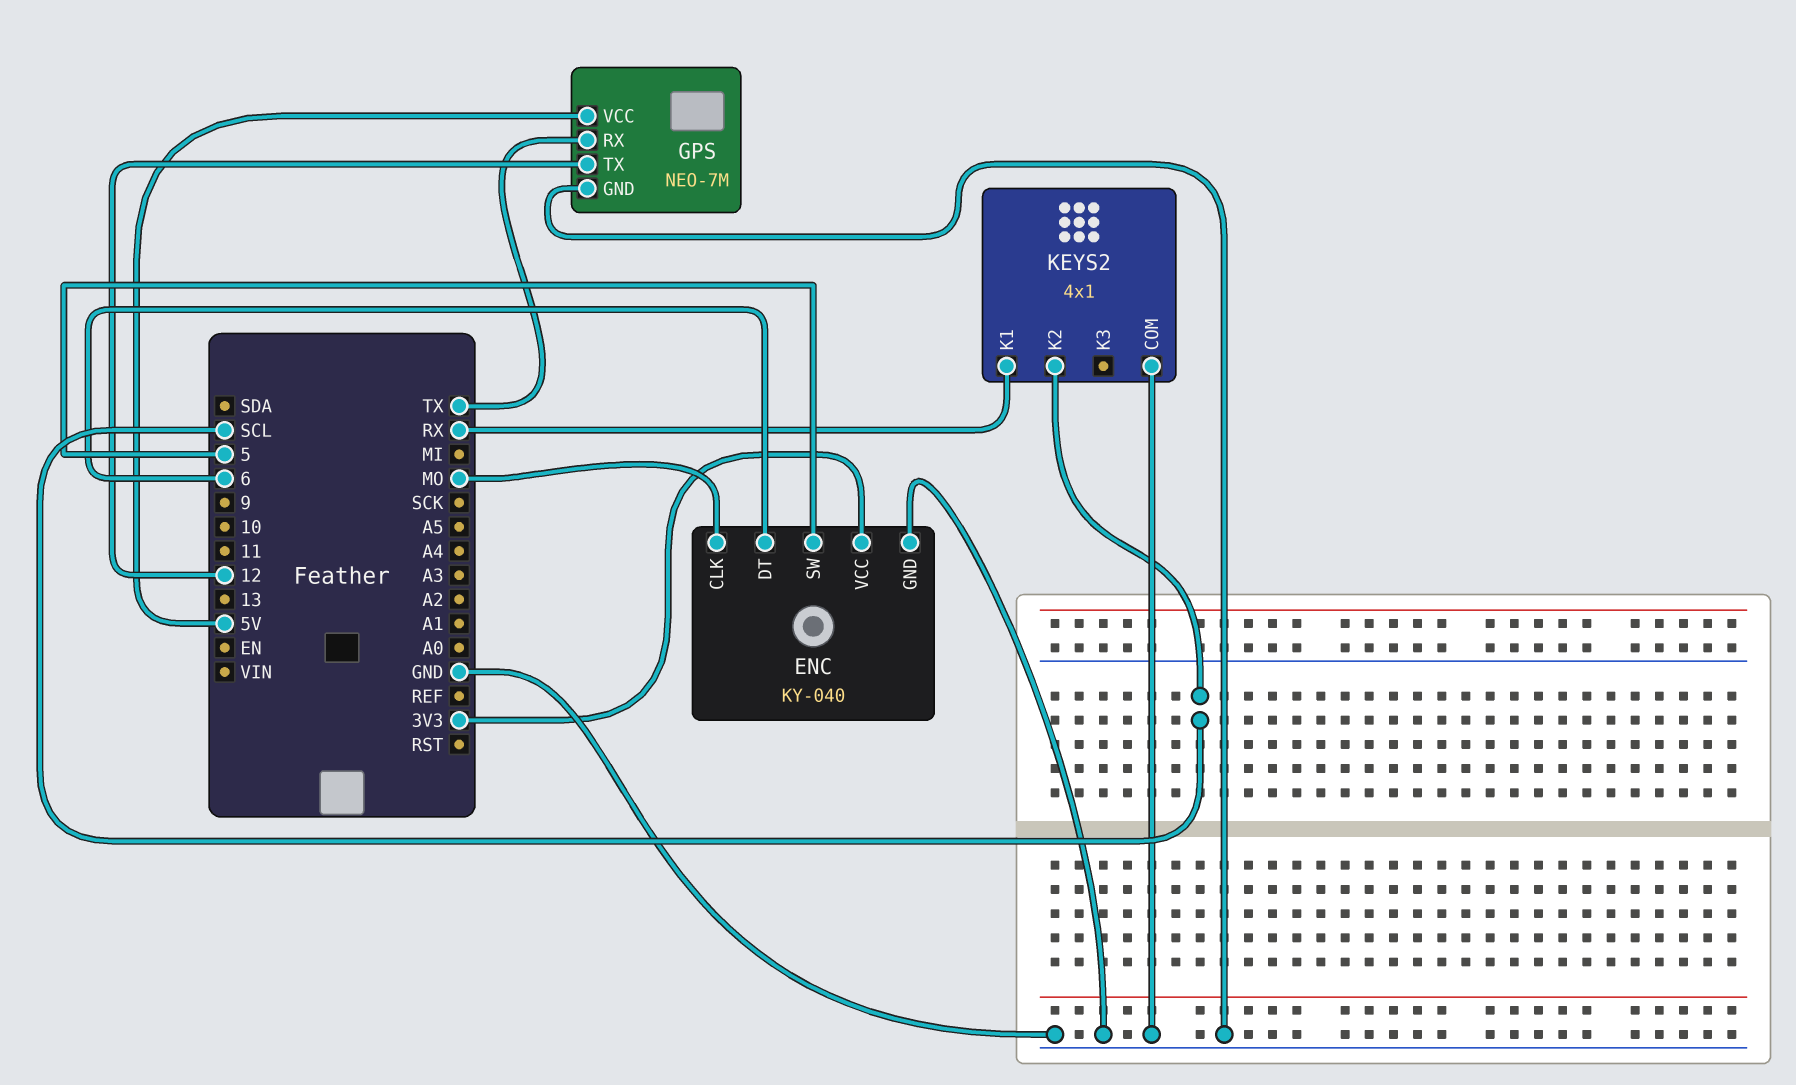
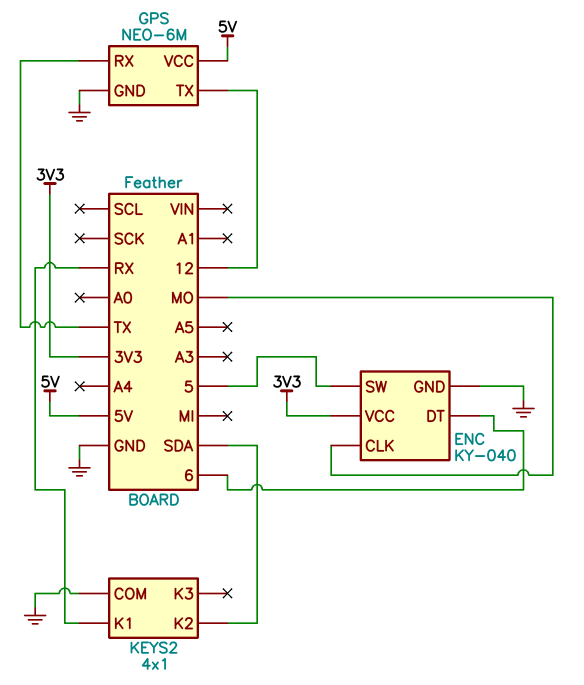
GPS: NEO-7M -> NEO-6M
KEYS2 pin K2: SCL -> SDA

